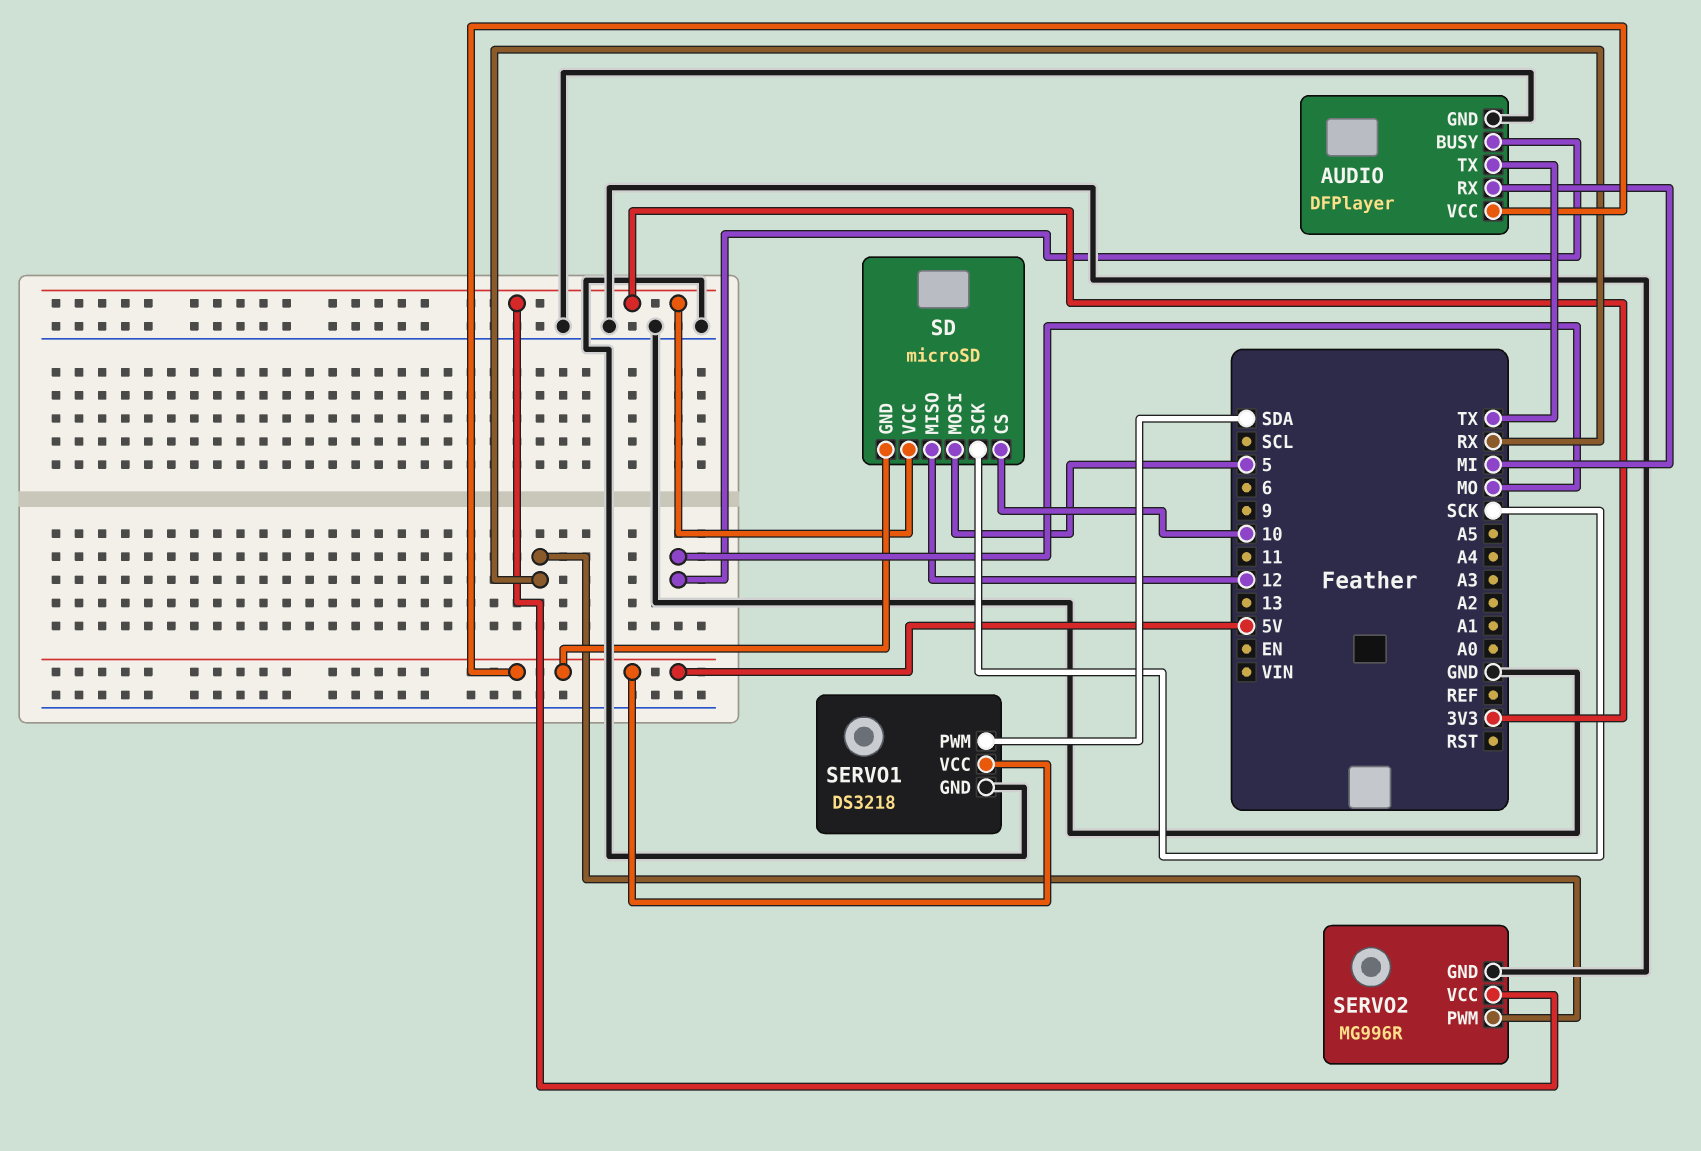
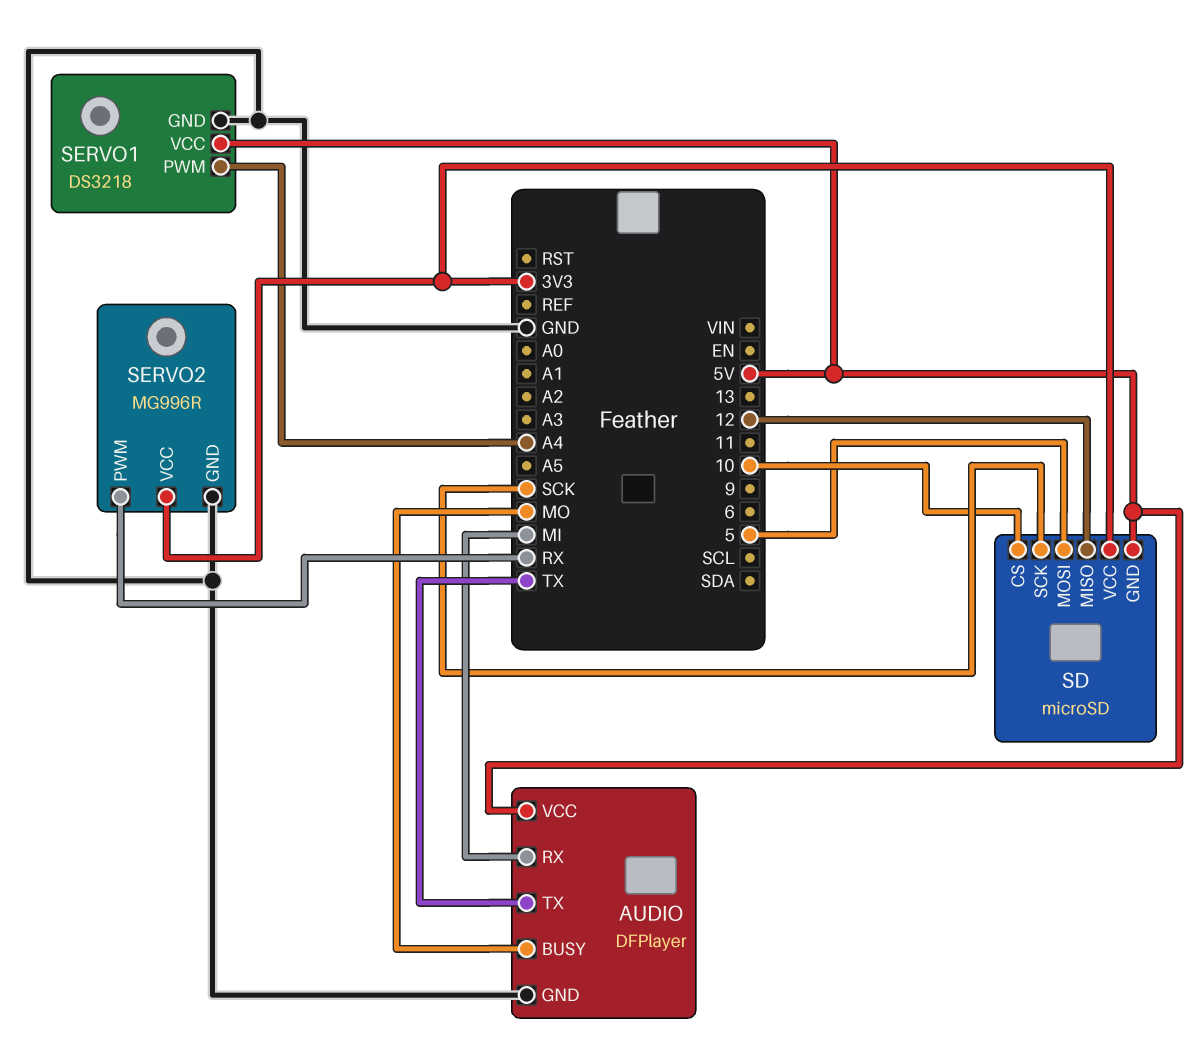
SERVO1 pin PWM: SDA -> A4

